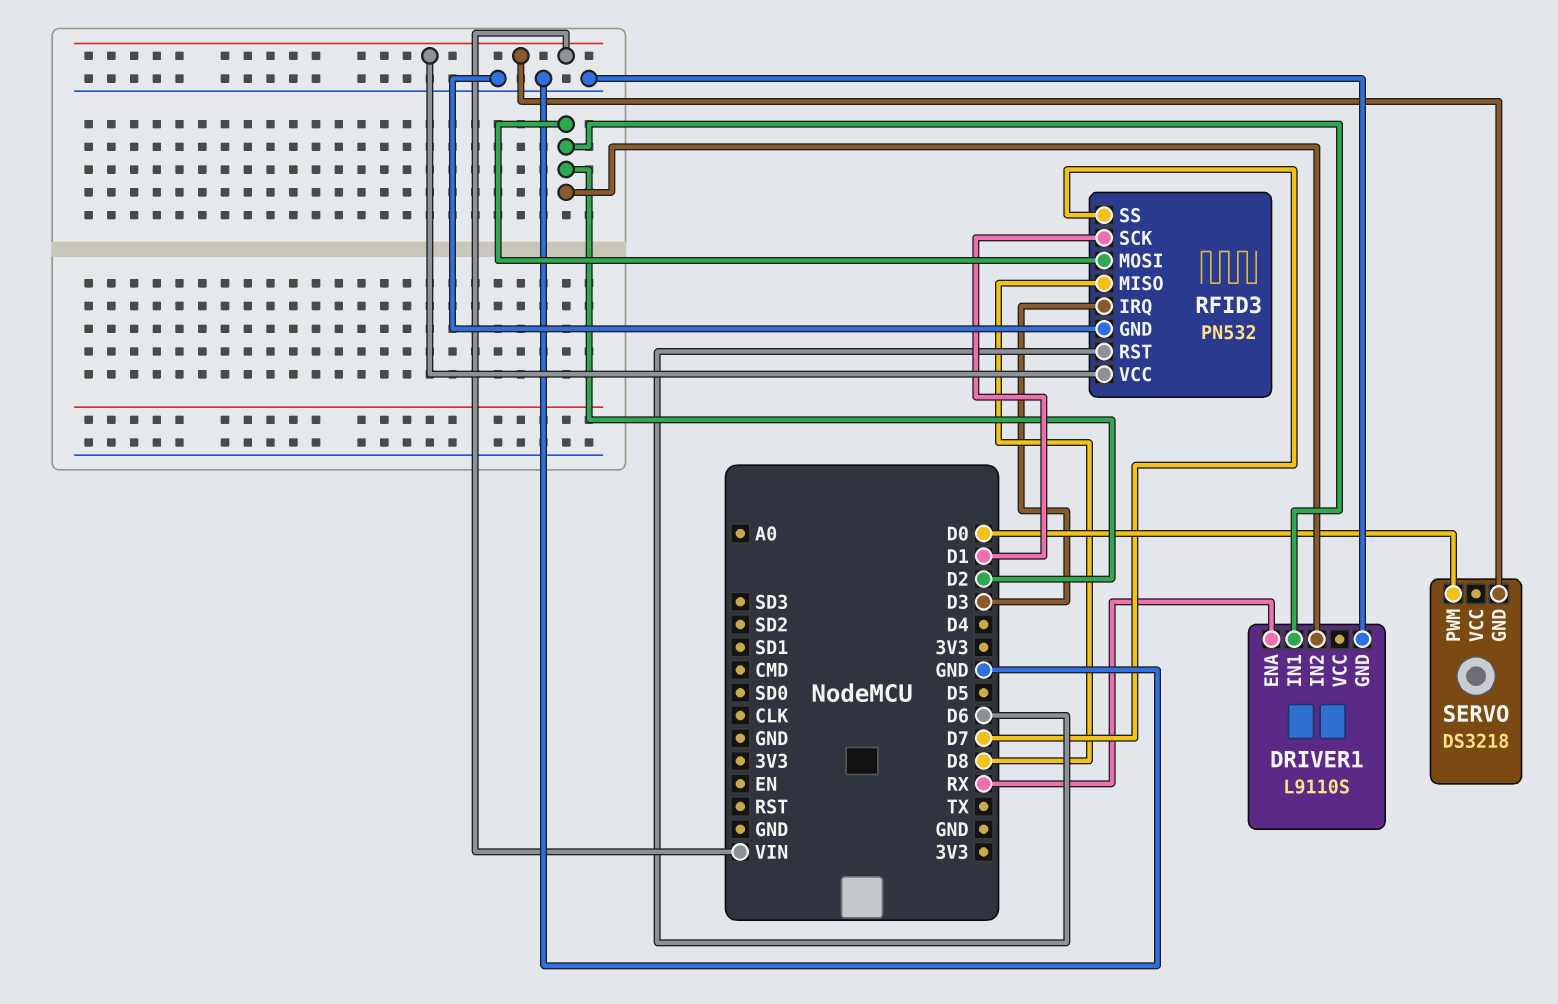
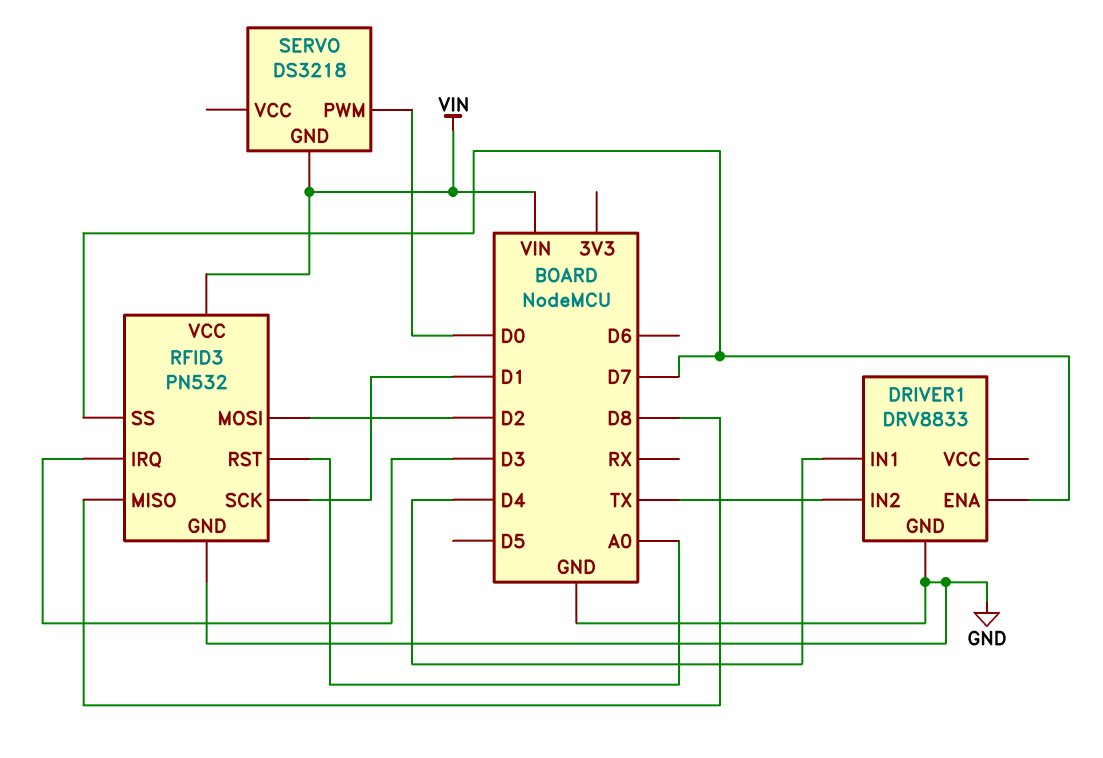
DRIVER1: L9110S -> DRV8833
DRIVER1 pin ENA: RX -> D7
DRIVER1 pin IN1: D2 -> D4
DRIVER1 pin IN2: D2 -> TX
RFID3 pin RST: D6 -> A0

